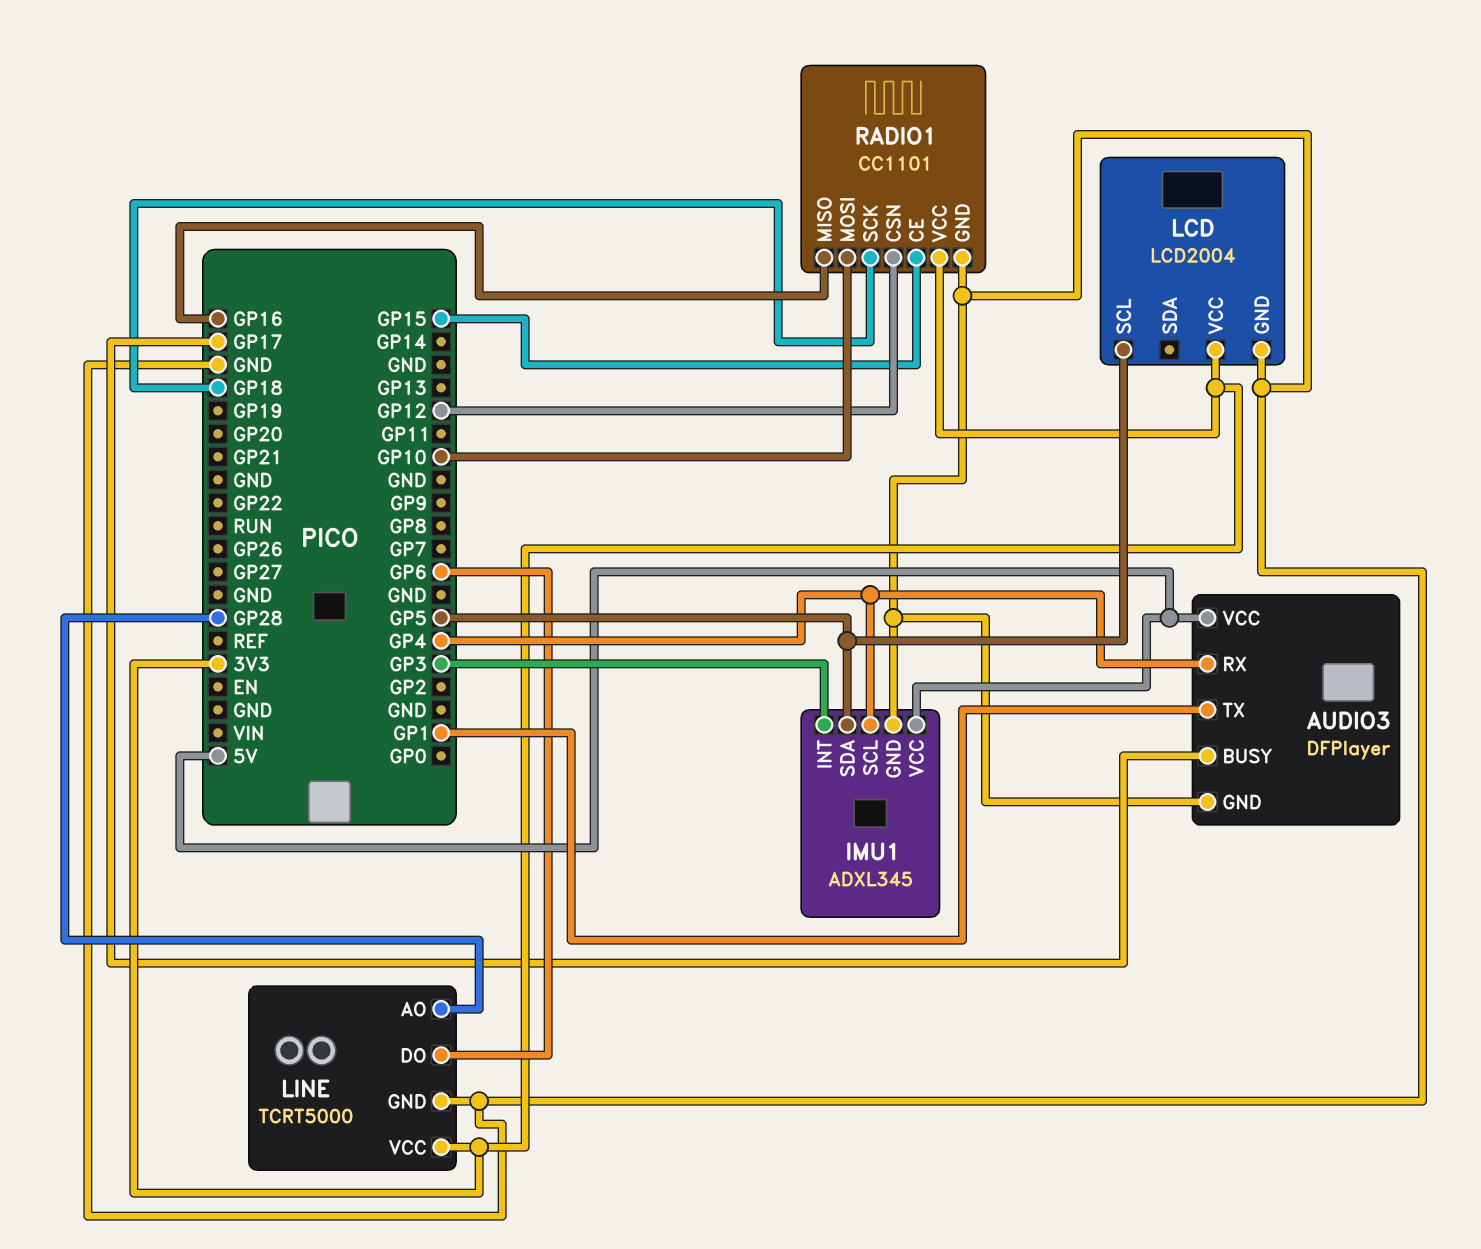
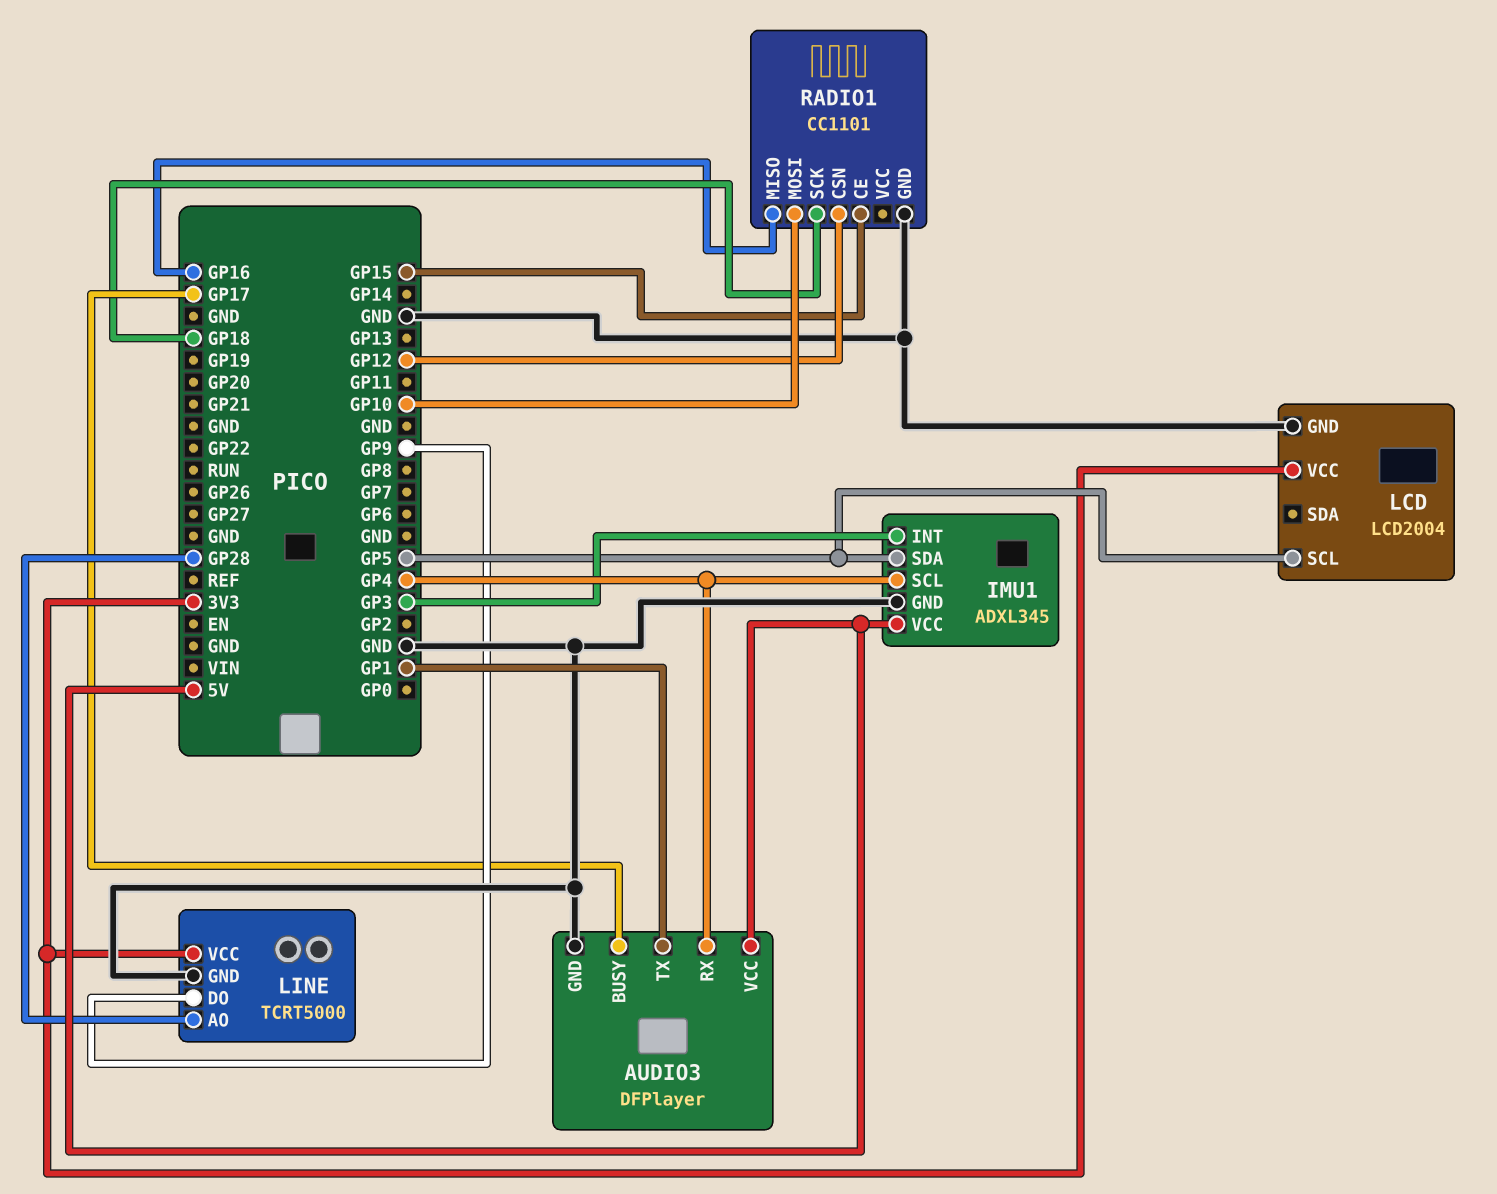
LINE pin DO: GP6 -> GP9
RADIO1 pin VCC: 3V3 -> none

